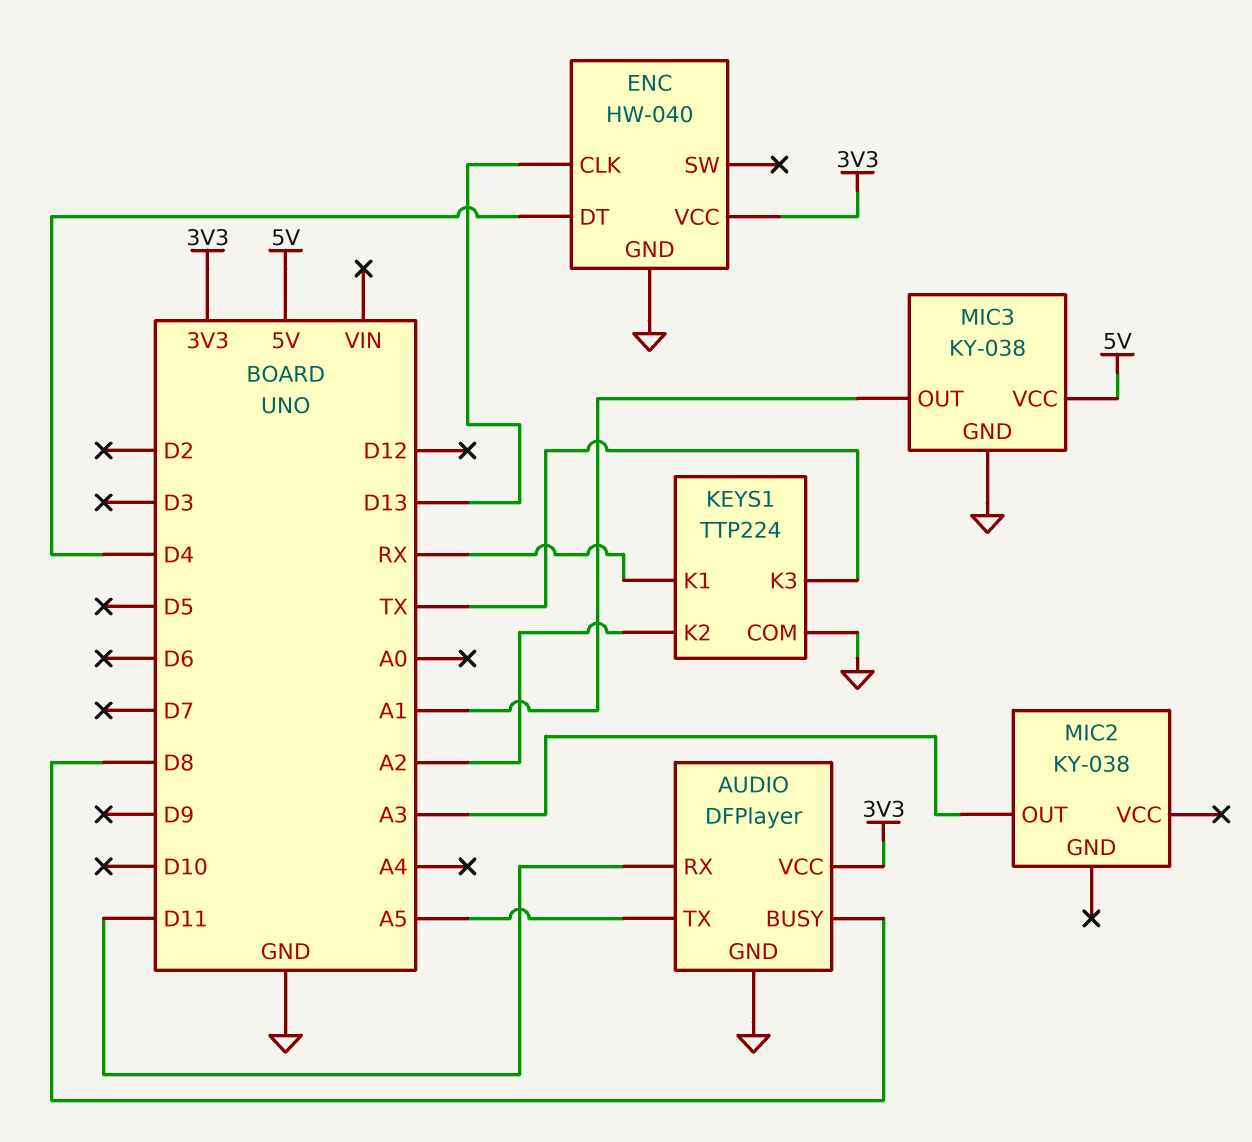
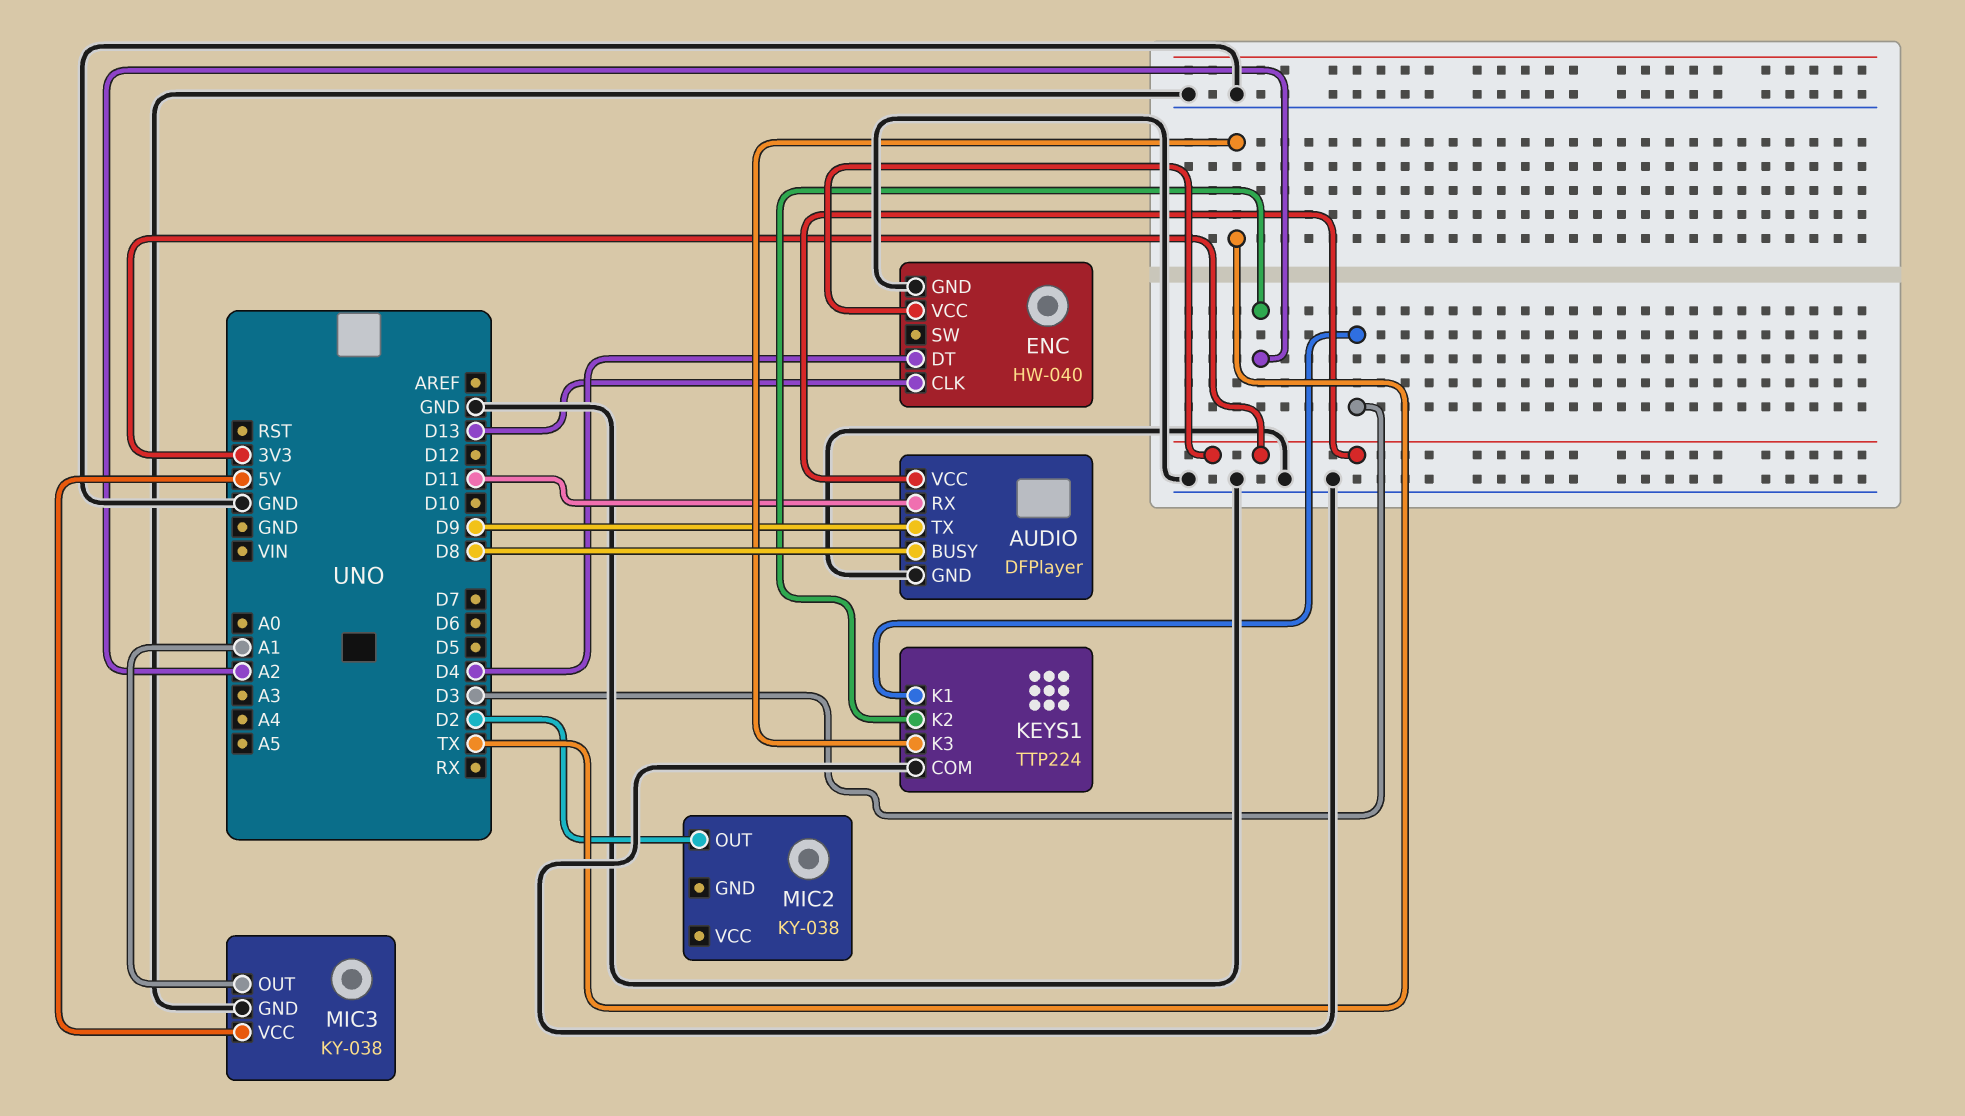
AUDIO pin TX: A5 -> D9
KEYS1 pin K1: RX -> D3
MIC2 pin OUT: A3 -> D2

